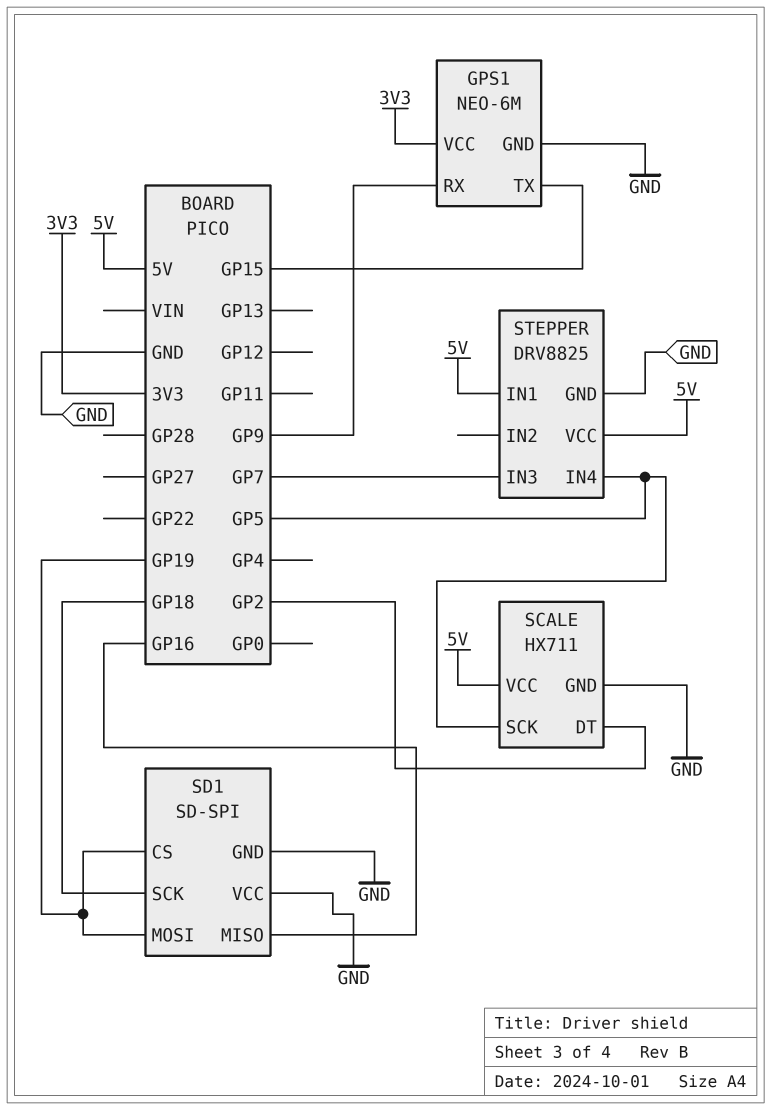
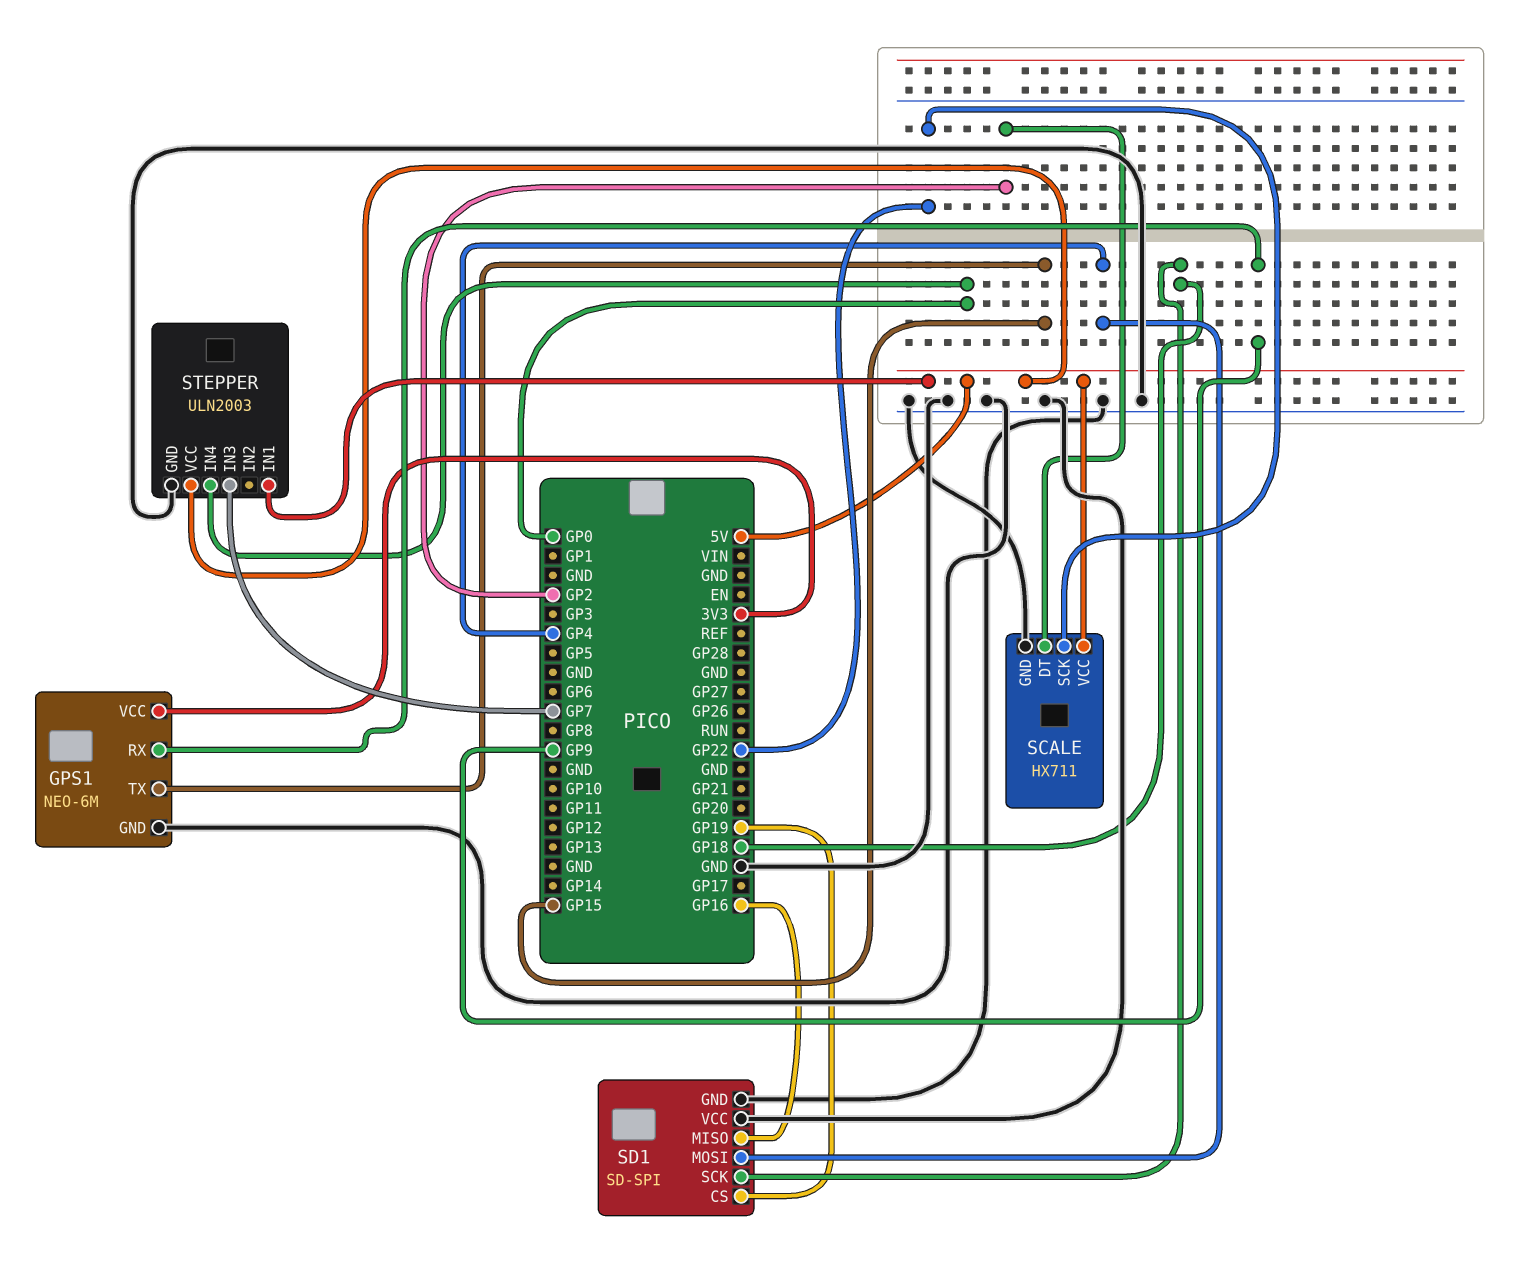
SCALE pin SCK: GP5 -> GP22
SD1 pin MOSI: GP19 -> GP4
STEPPER: DRV8825 -> ULN2003
STEPPER pin IN4: GP5 -> GP0

